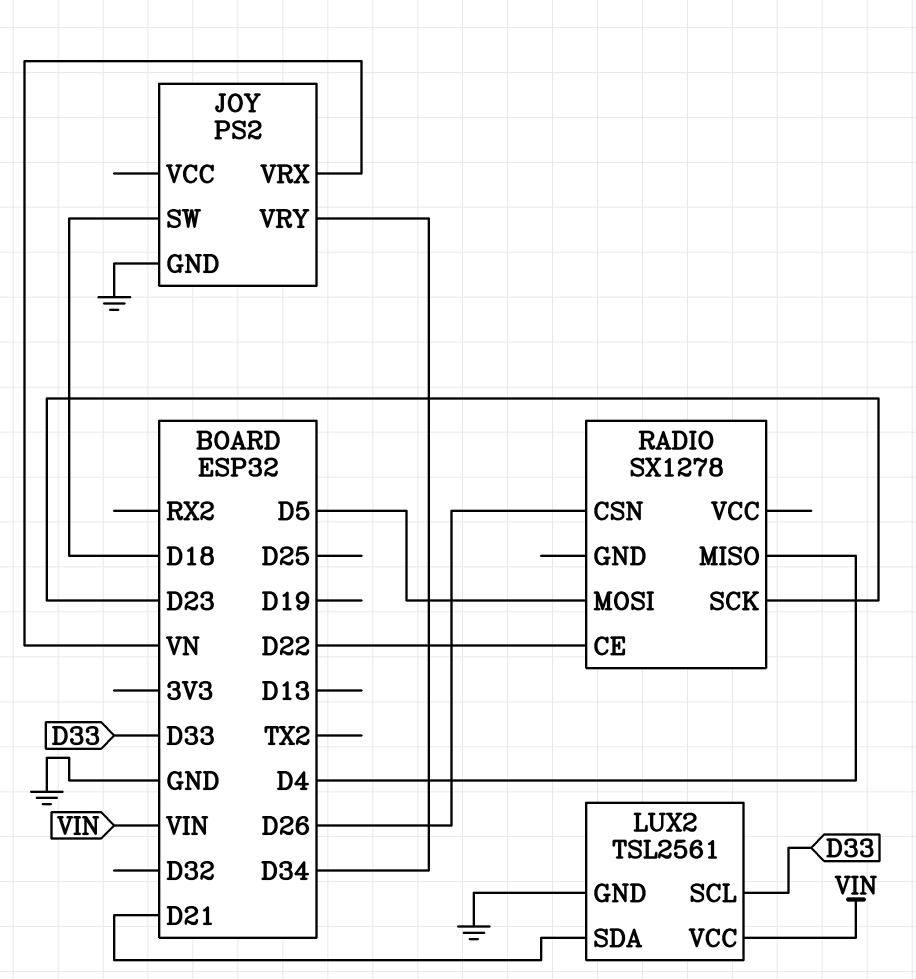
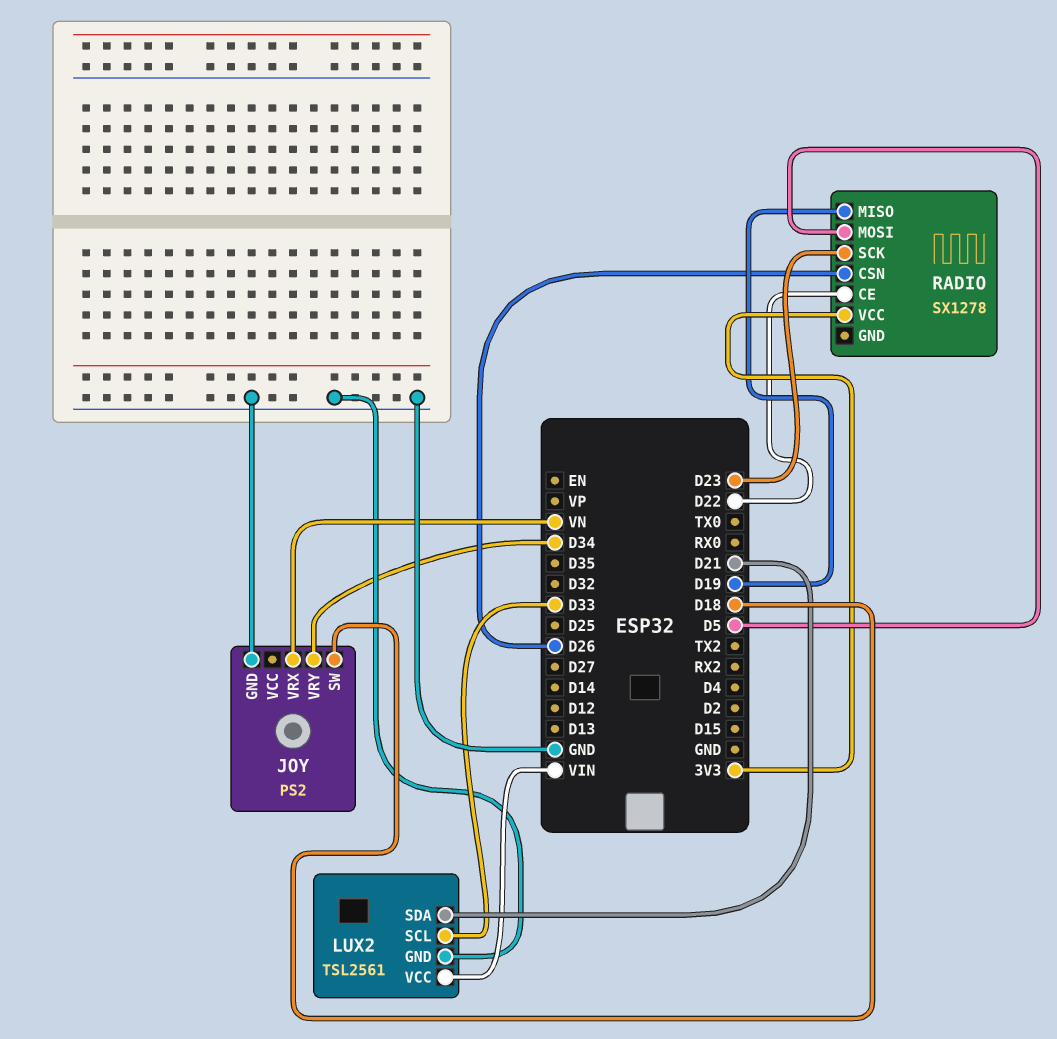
RADIO pin MISO: D4 -> D19
RADIO pin VCC: none -> 3V3

